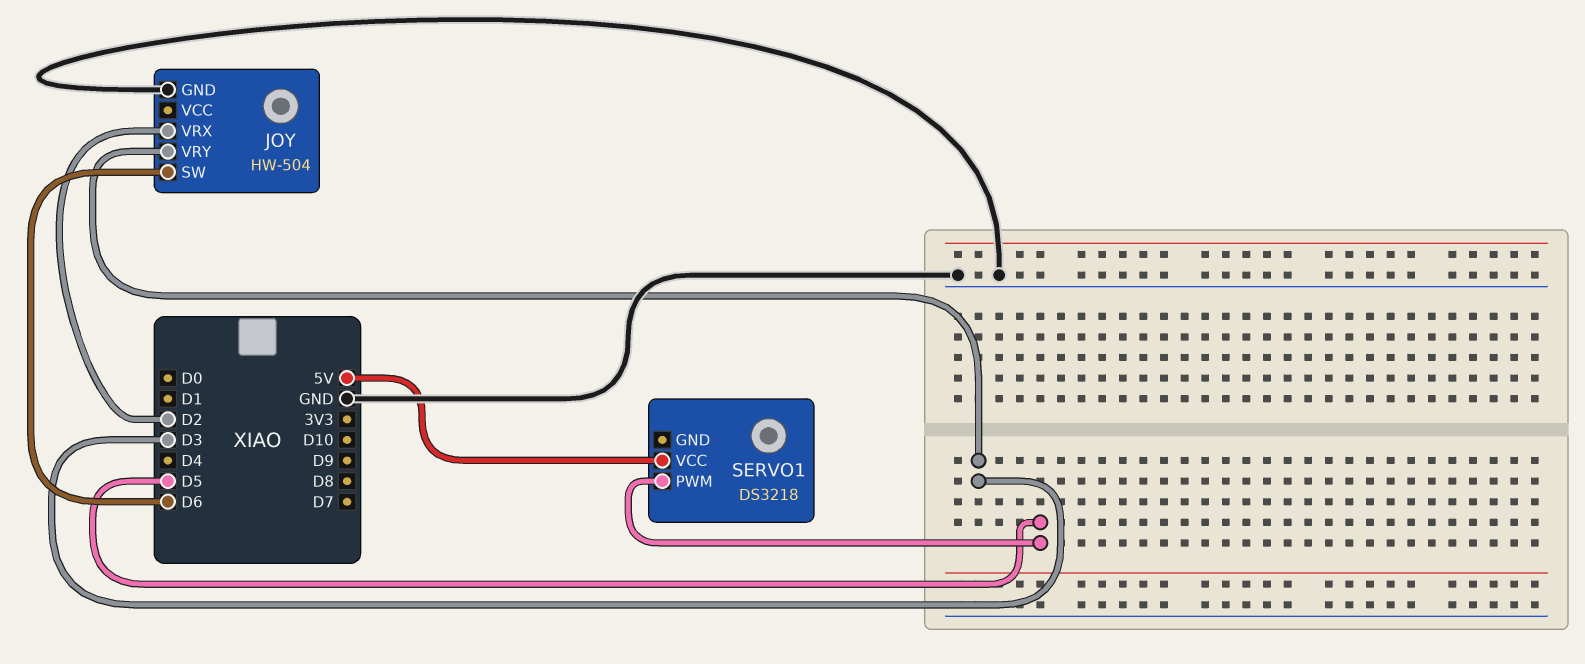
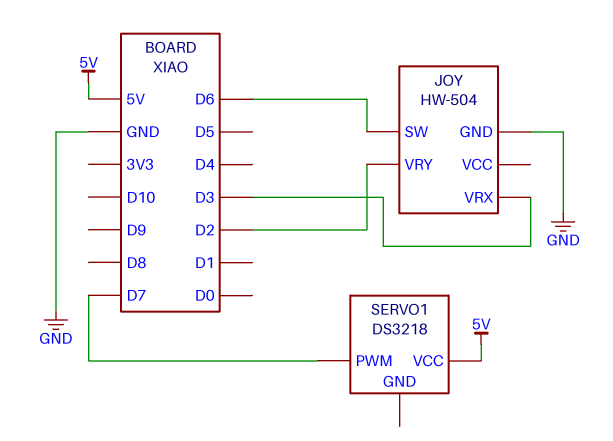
JOY pin VRX: D2 -> D3
JOY pin VRY: D3 -> D2
SERVO1 pin PWM: D5 -> D7

